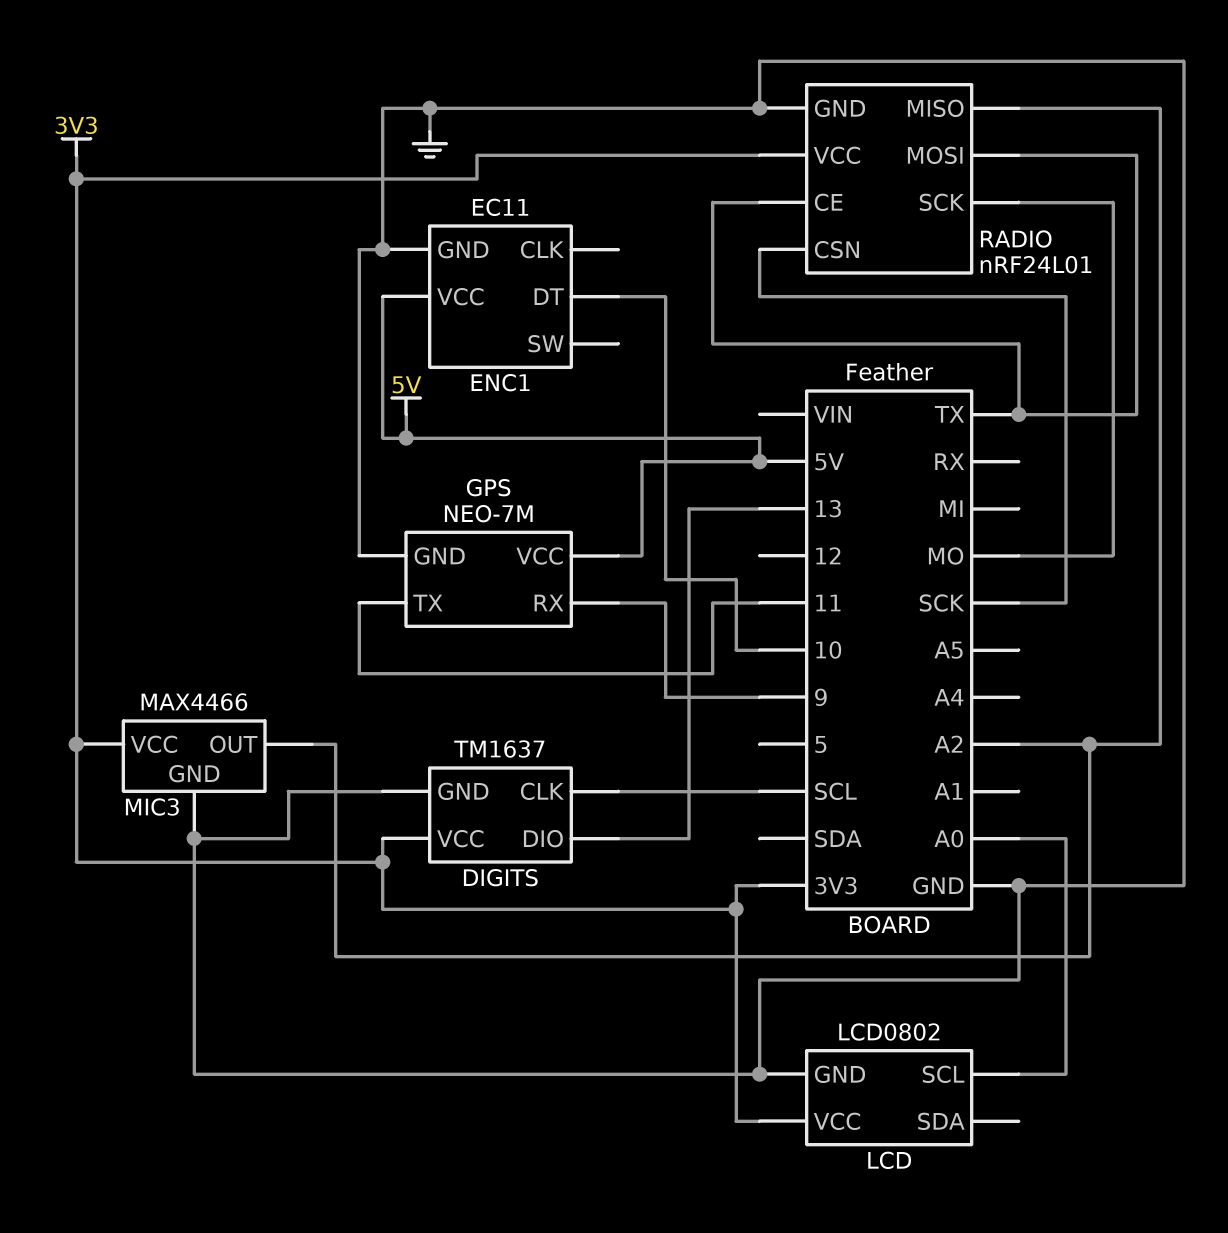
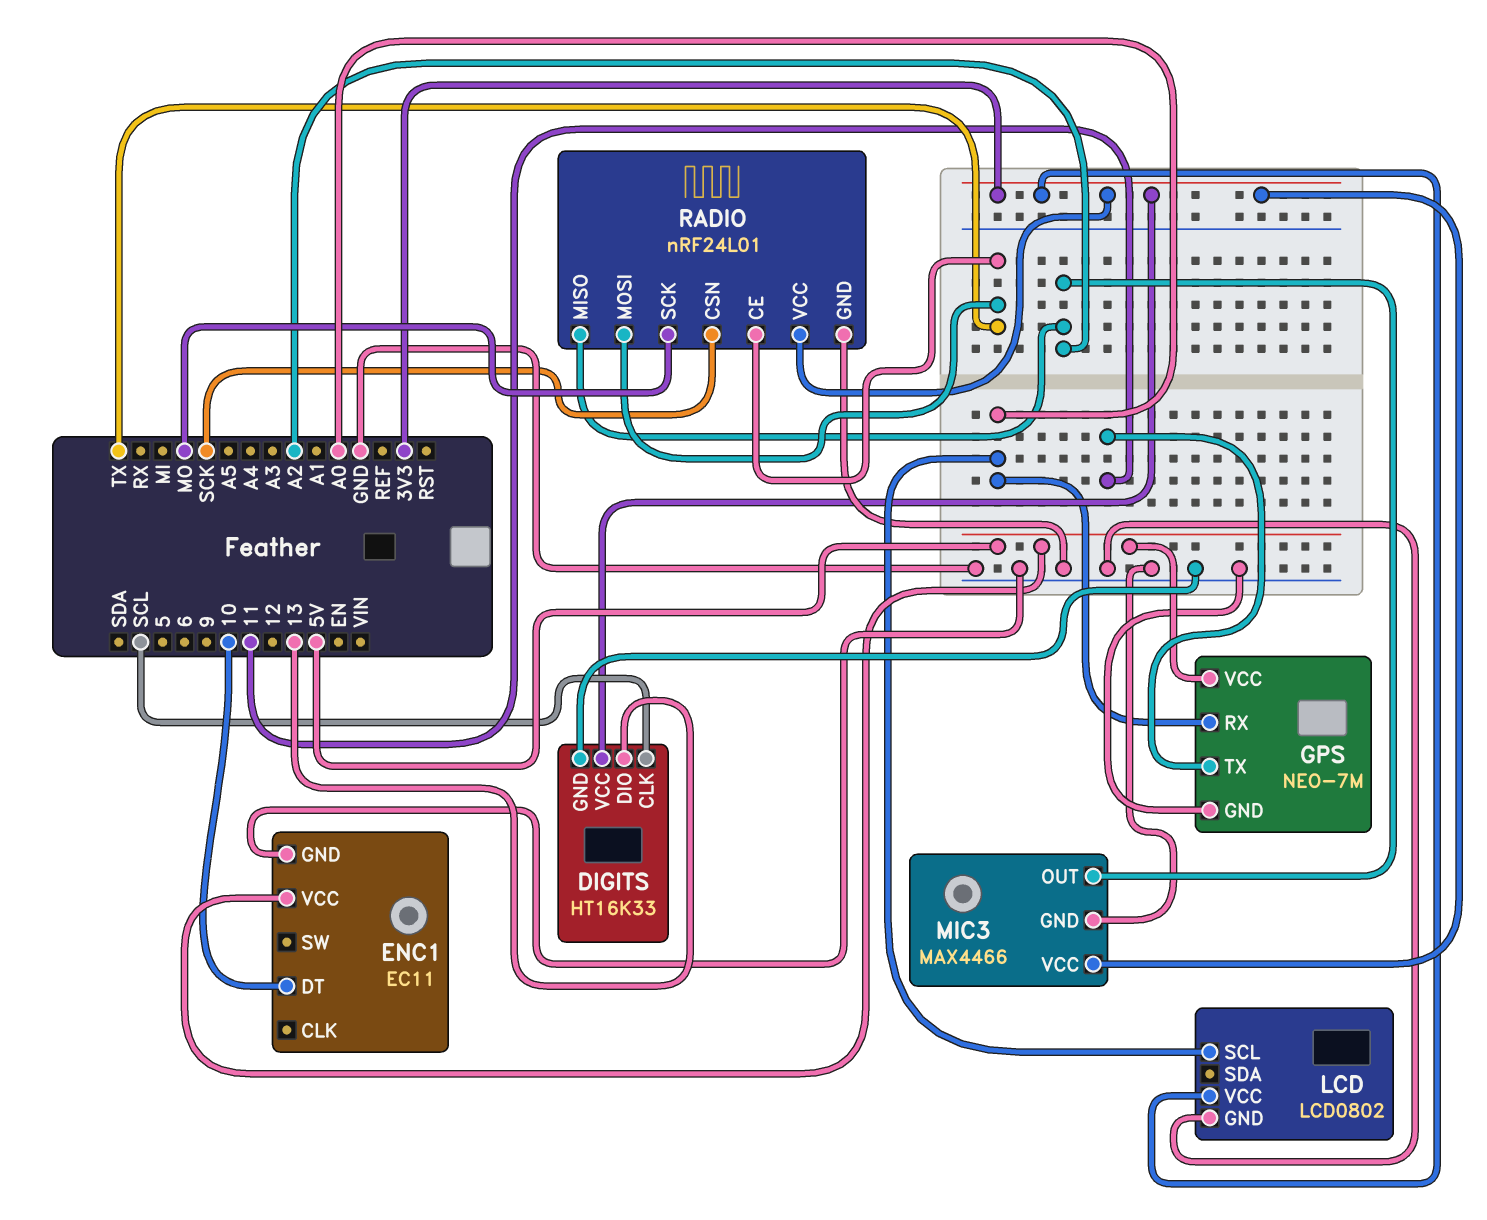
DIGITS: TM1637 -> HT16K33
GPS pin RX: 9 -> A0

